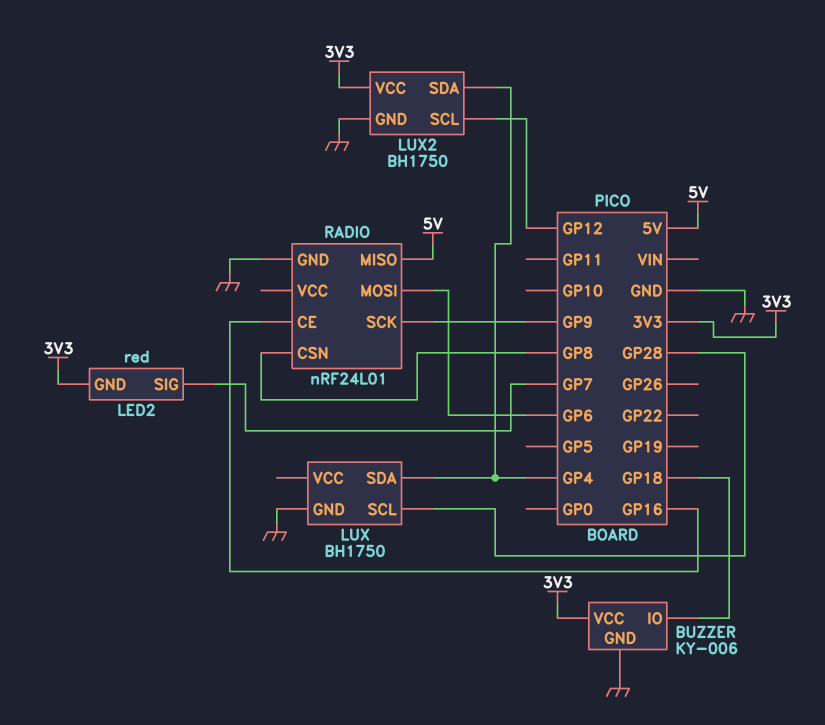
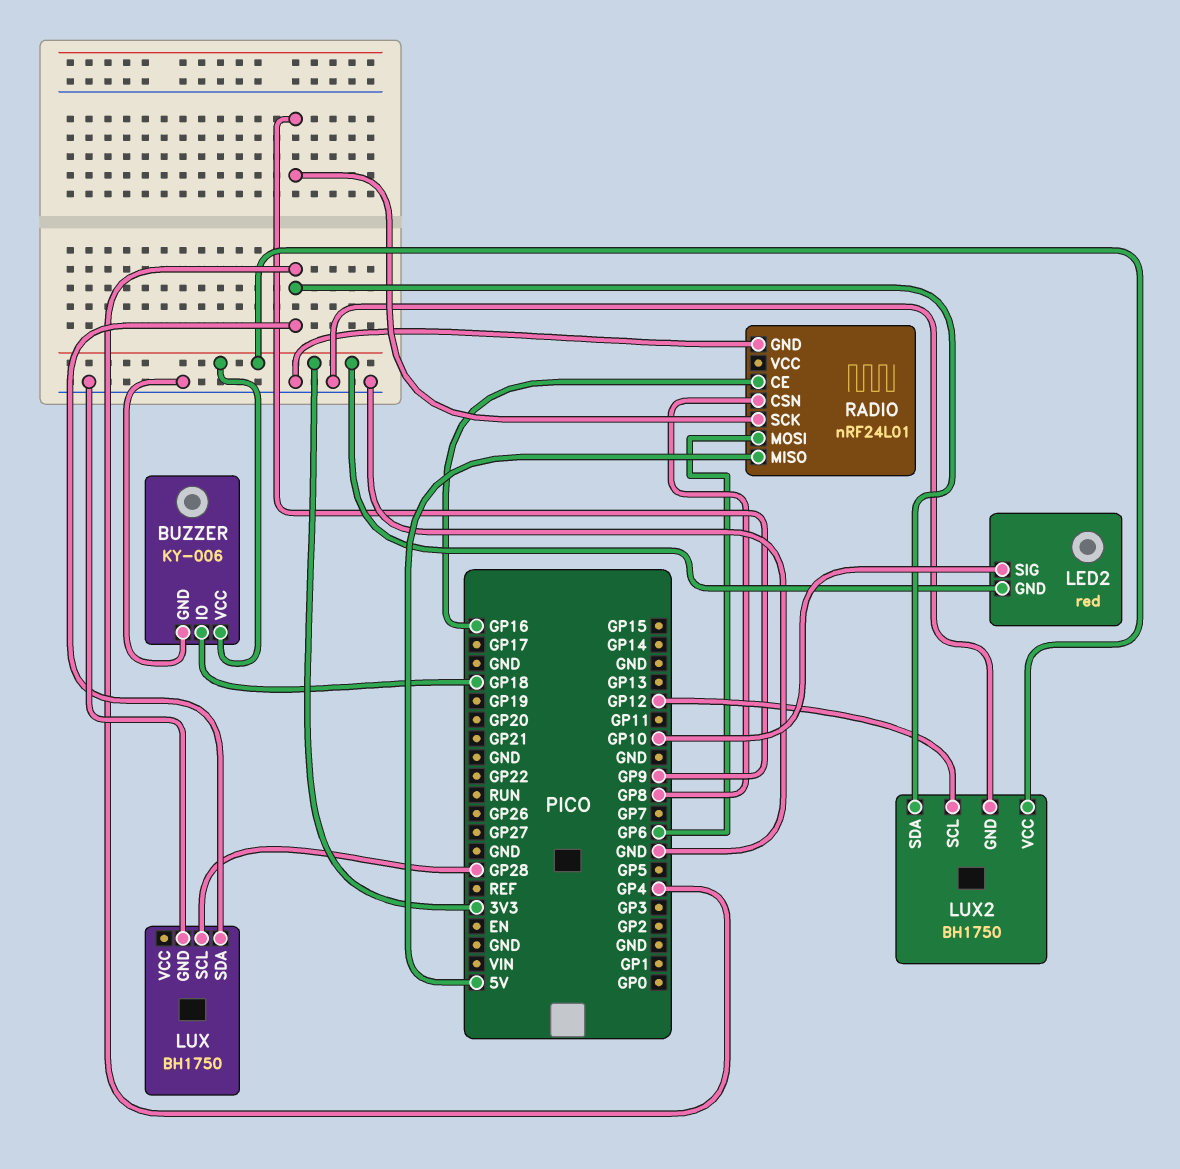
LED2 pin SIG: GP7 -> GP10

